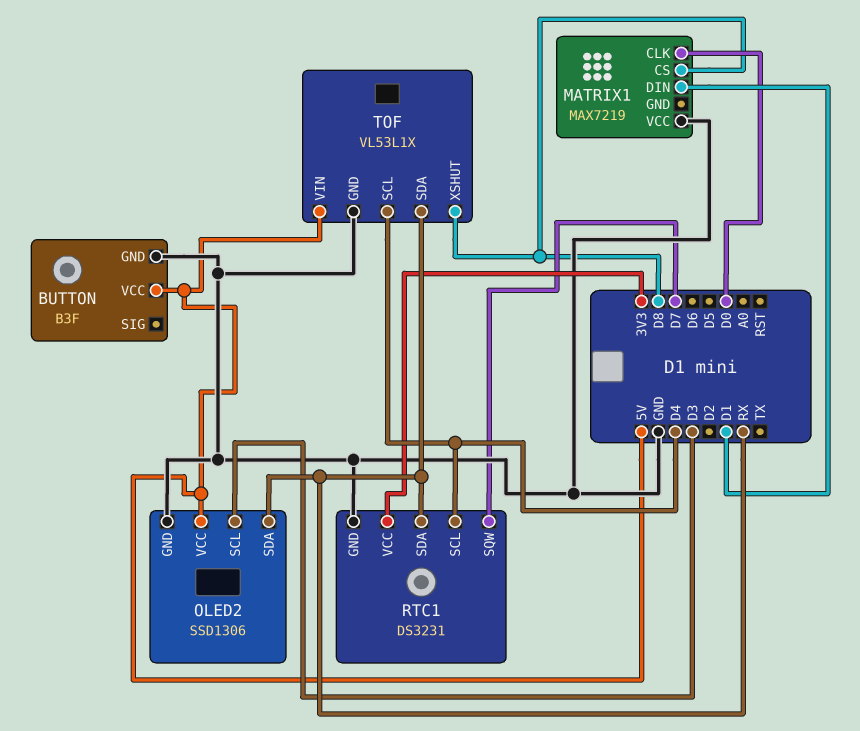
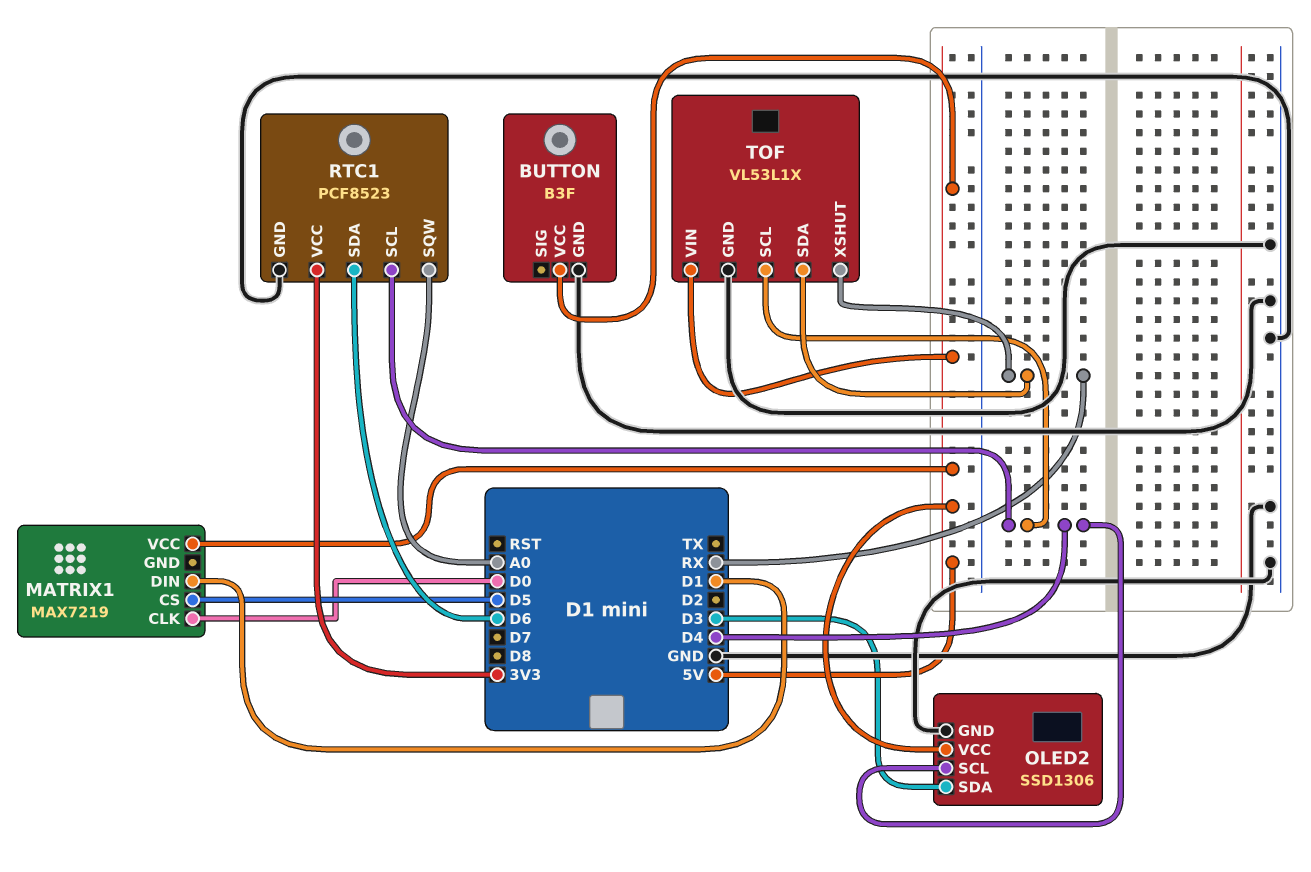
MATRIX1 pin CS: D8 -> D5
MATRIX1 pin VCC: GND -> 5V
OLED2 pin SCL: D3 -> D4
OLED2 pin SDA: RX -> D3
RTC1: DS3231 -> PCF8523
RTC1 pin SDA: RX -> D6
RTC1 pin SQW: D7 -> A0
TOF pin XSHUT: D8 -> RX

